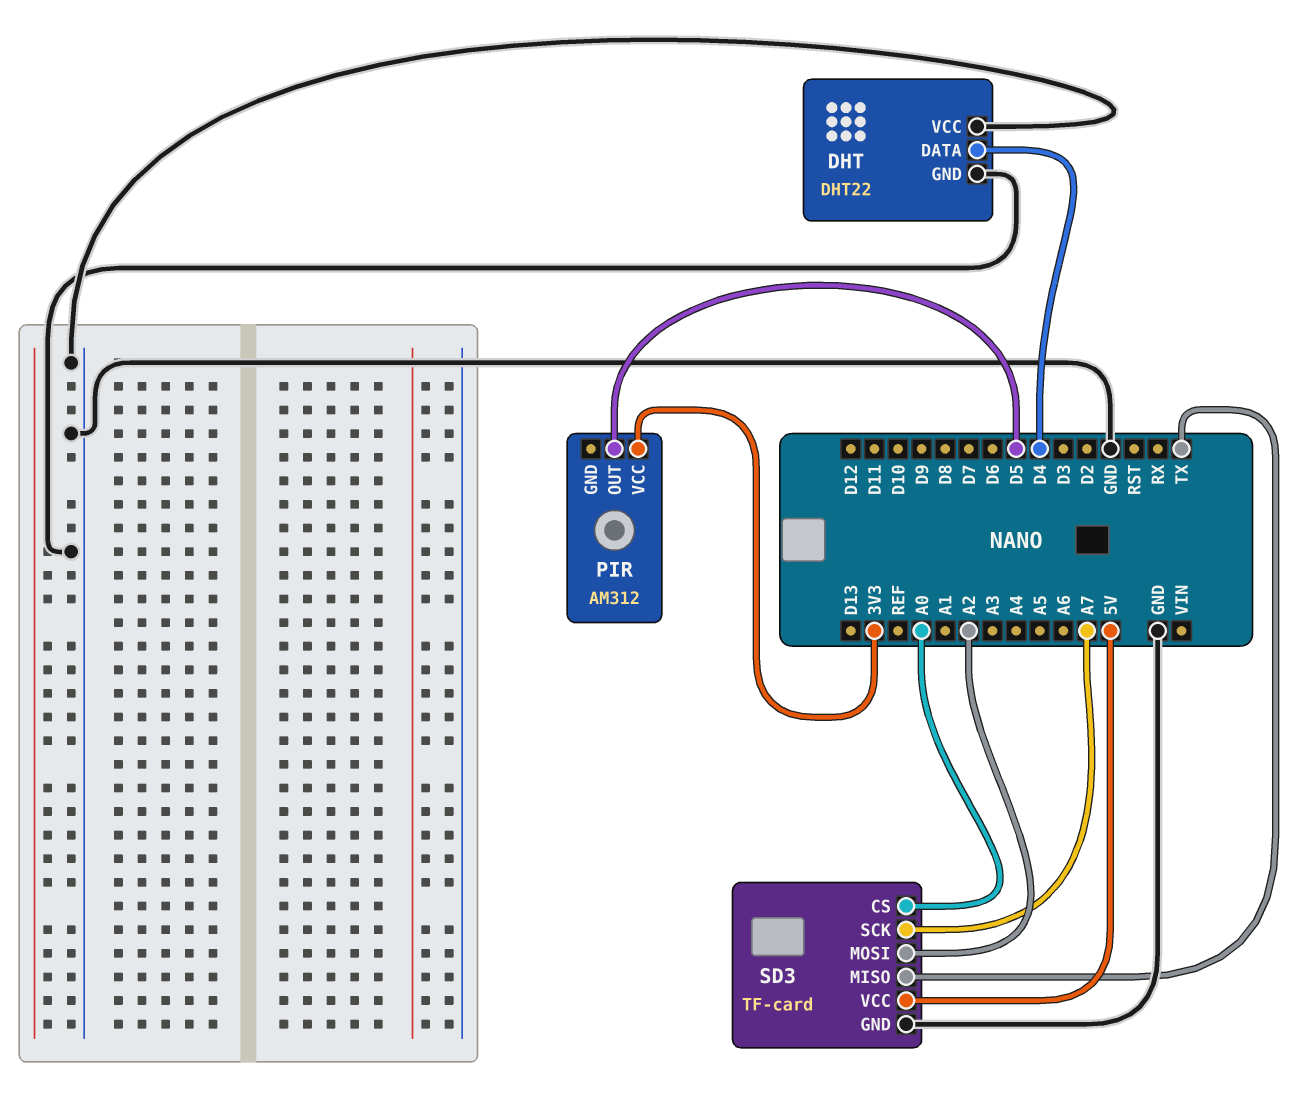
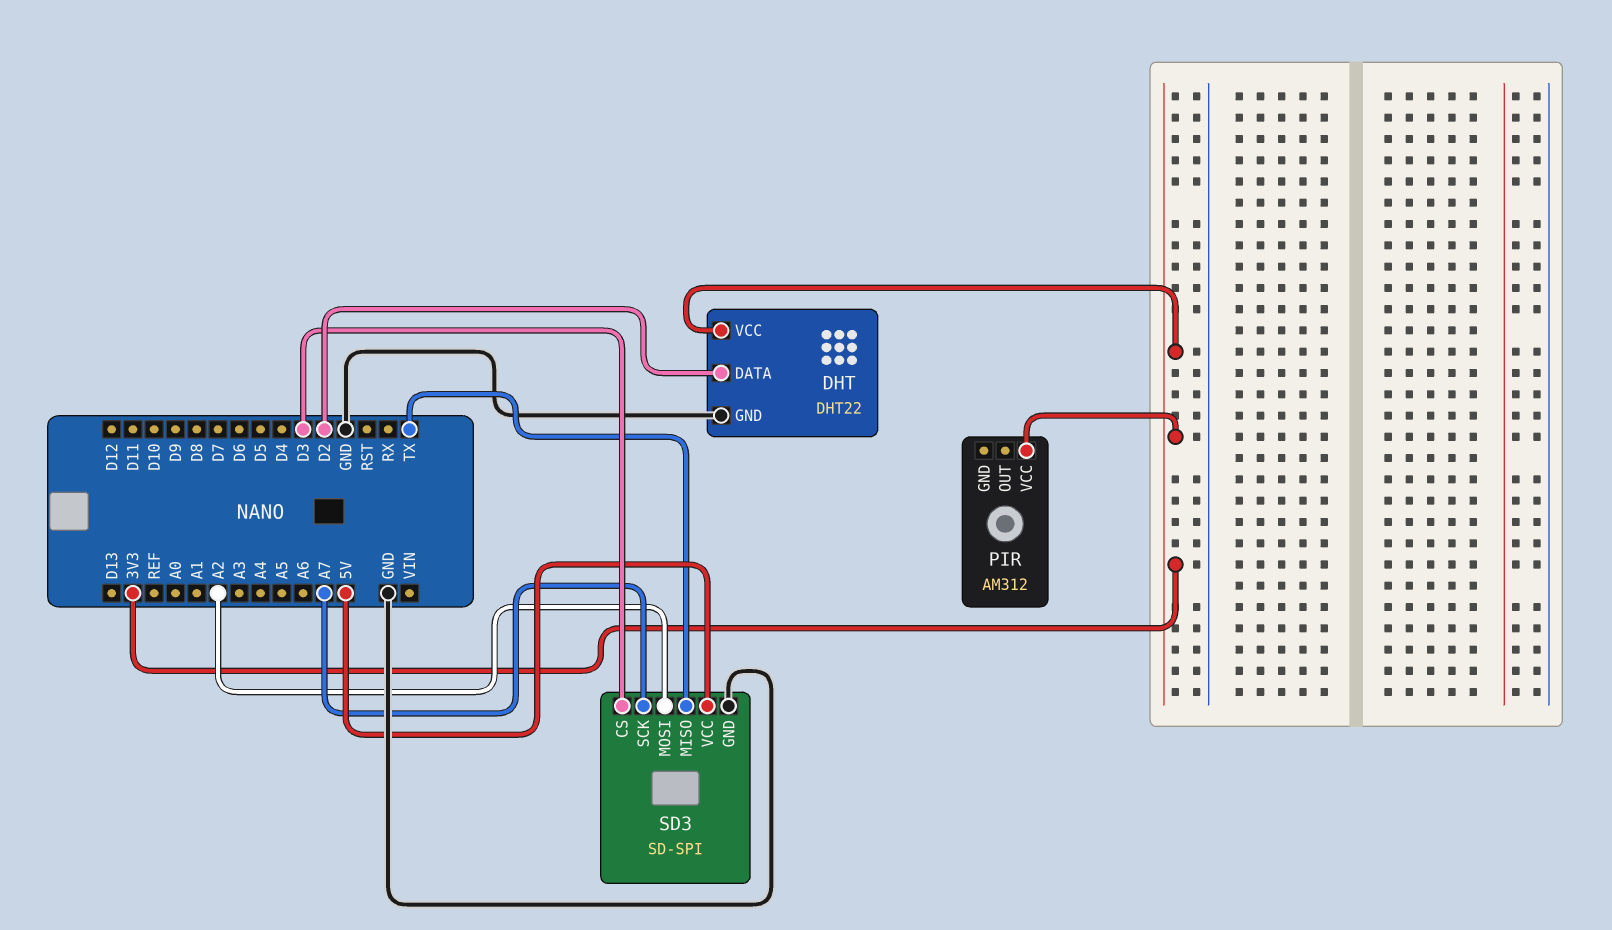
DHT pin DATA: D4 -> D2
DHT pin VCC: GND -> 3V3
PIR pin OUT: D5 -> none
SD3: TF-card -> SD-SPI
SD3 pin CS: A0 -> D3

